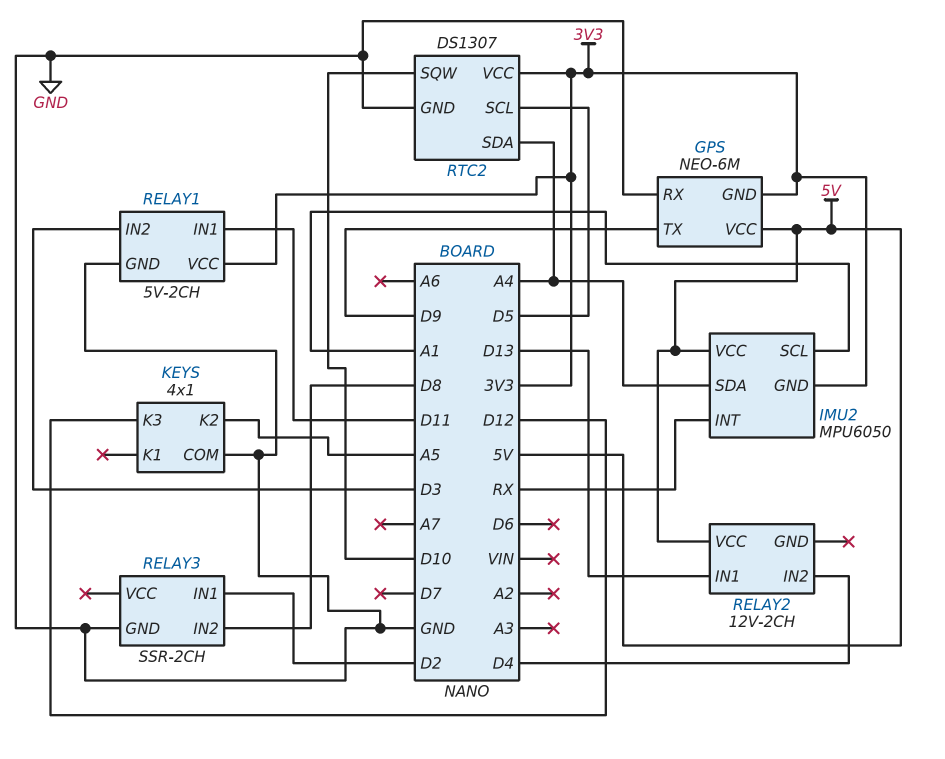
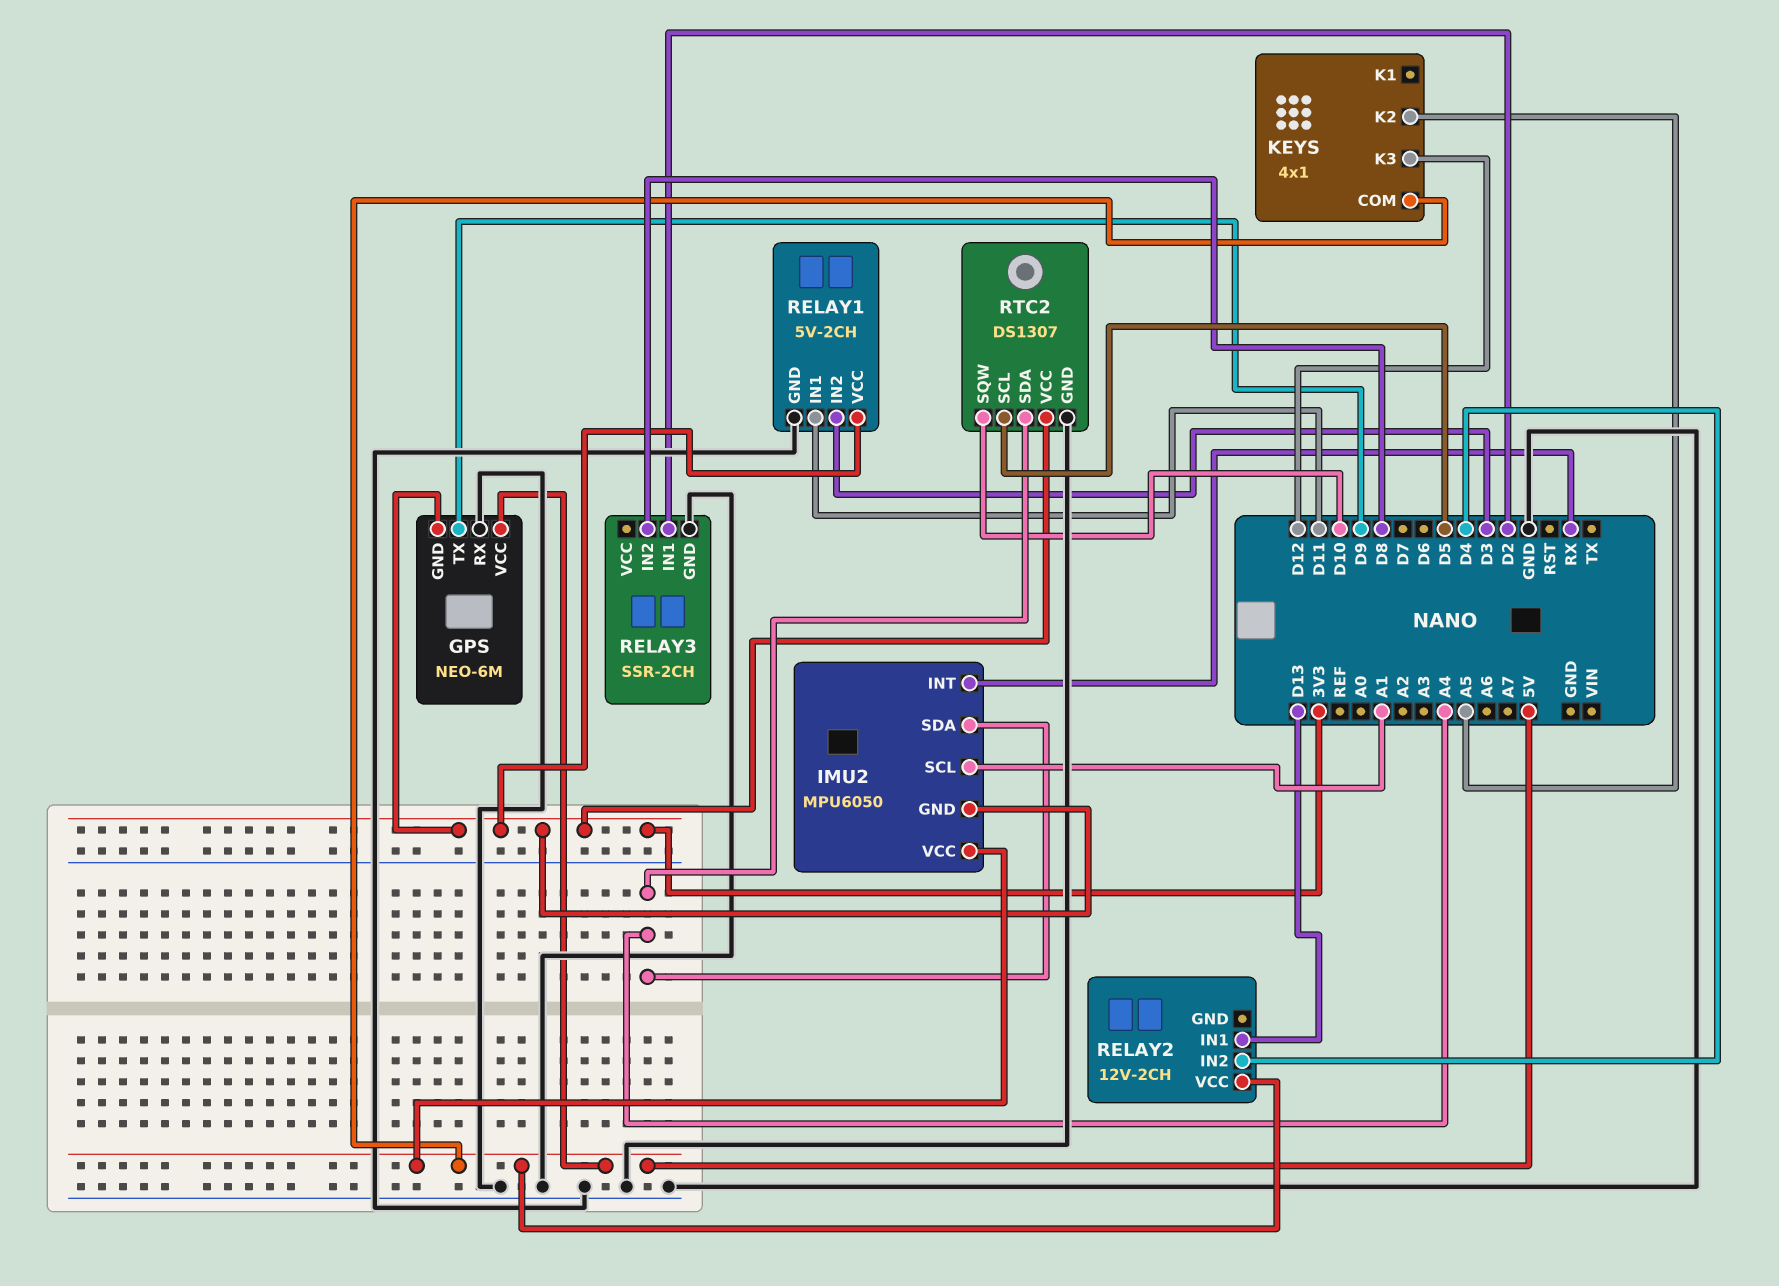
KEYS pin COM: GND -> 5V

